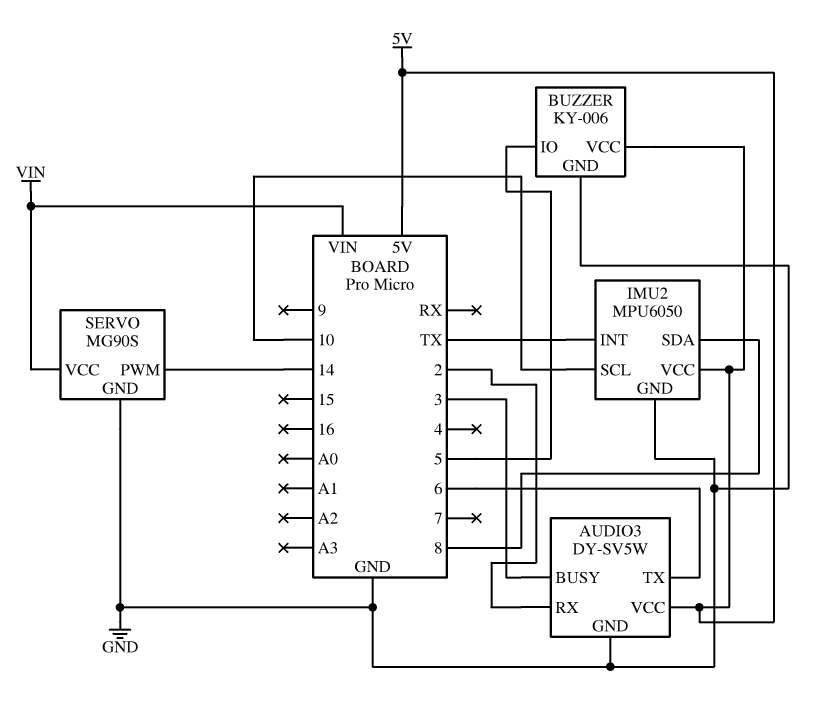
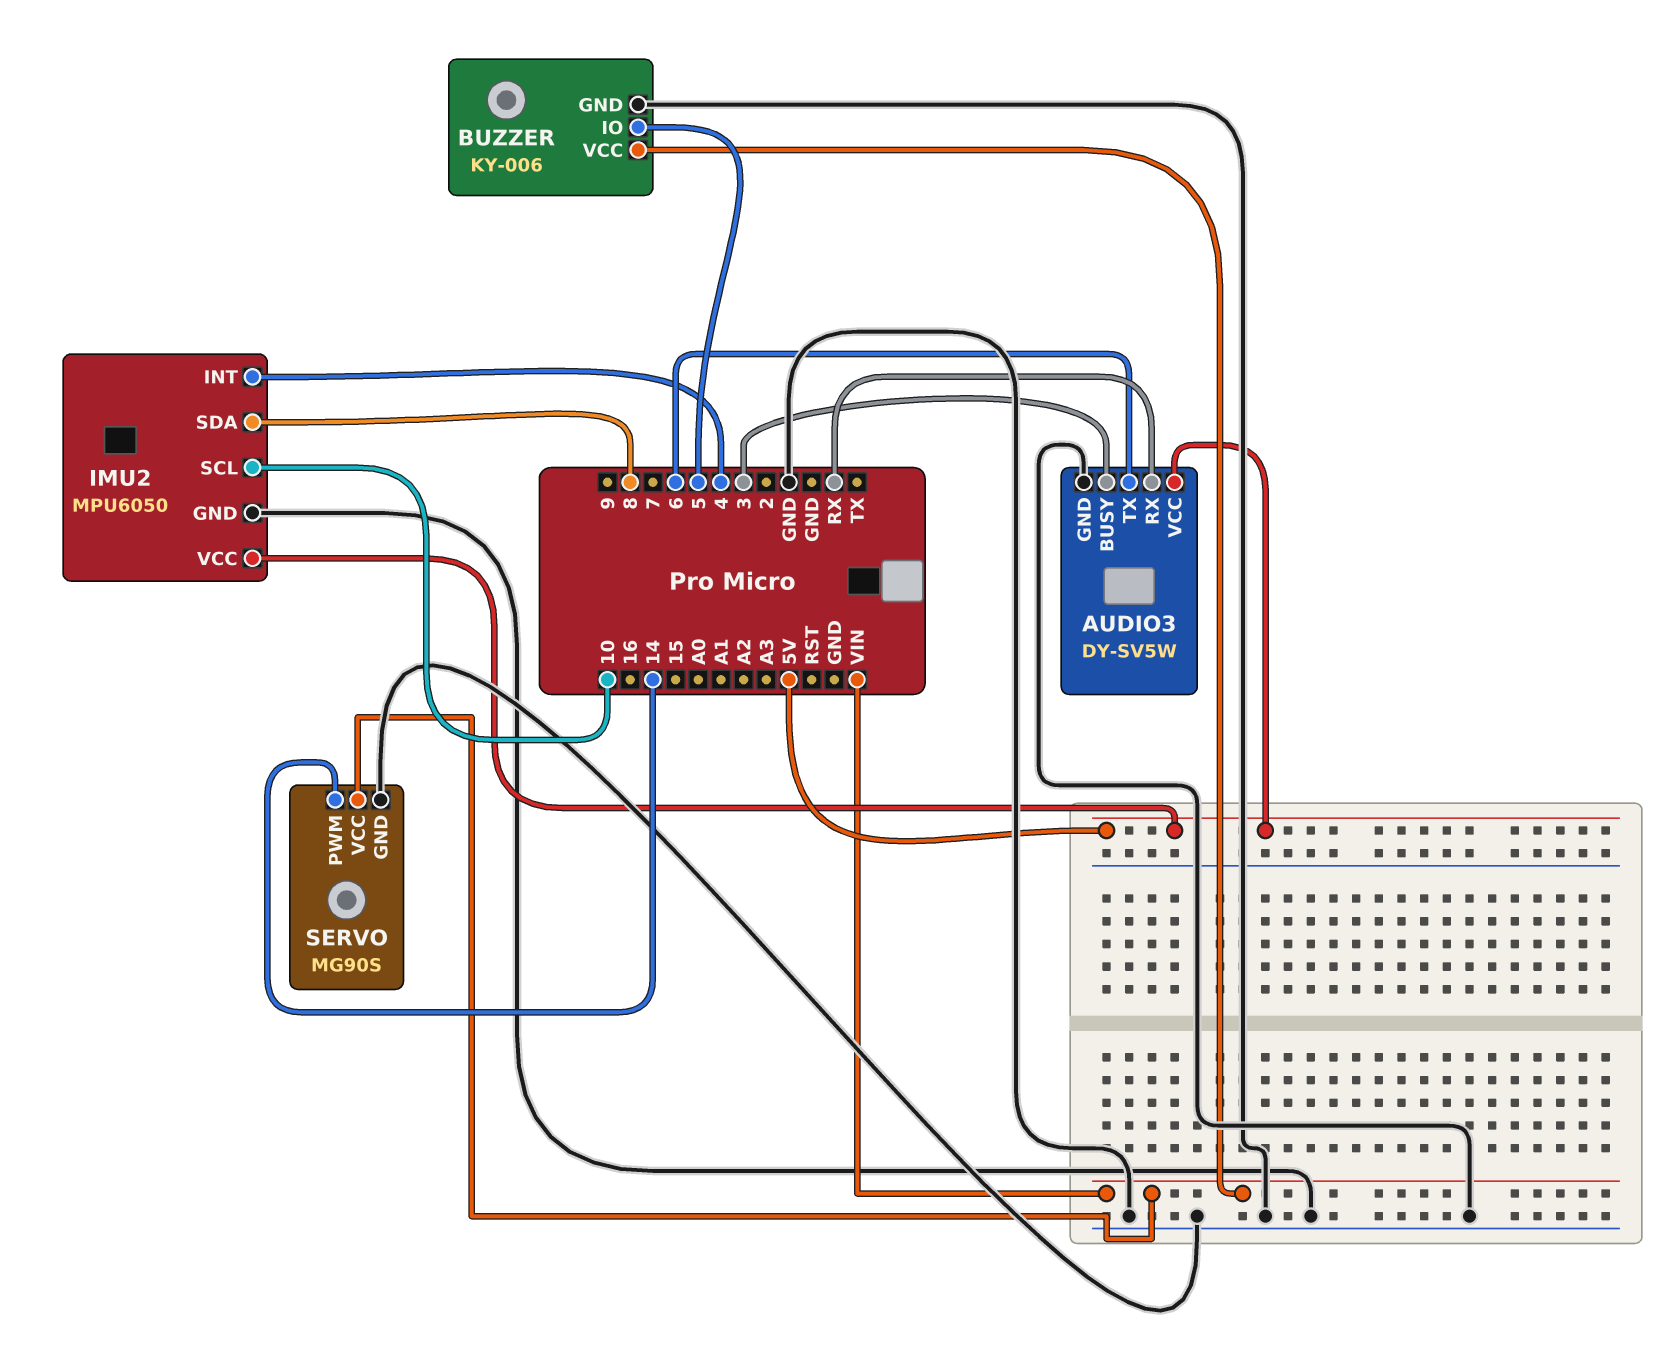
AUDIO3 pin RX: 2 -> RX
BUZZER pin VCC: 5V -> VIN
IMU2 pin INT: TX -> 4

